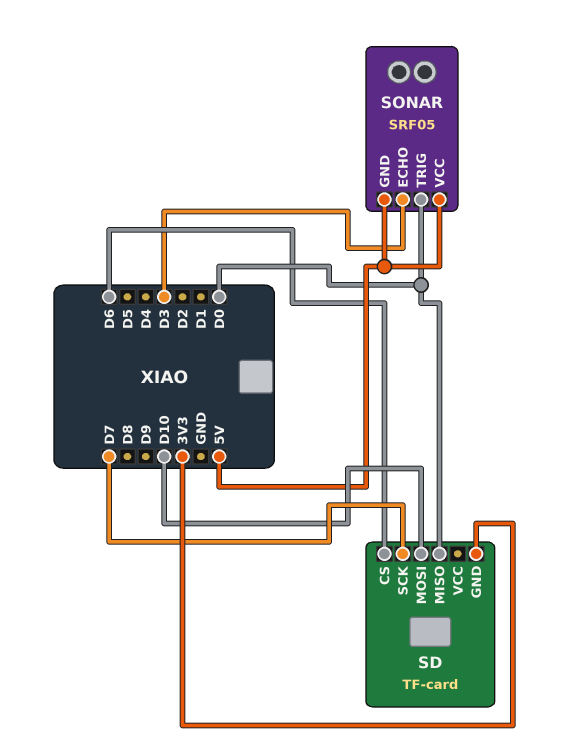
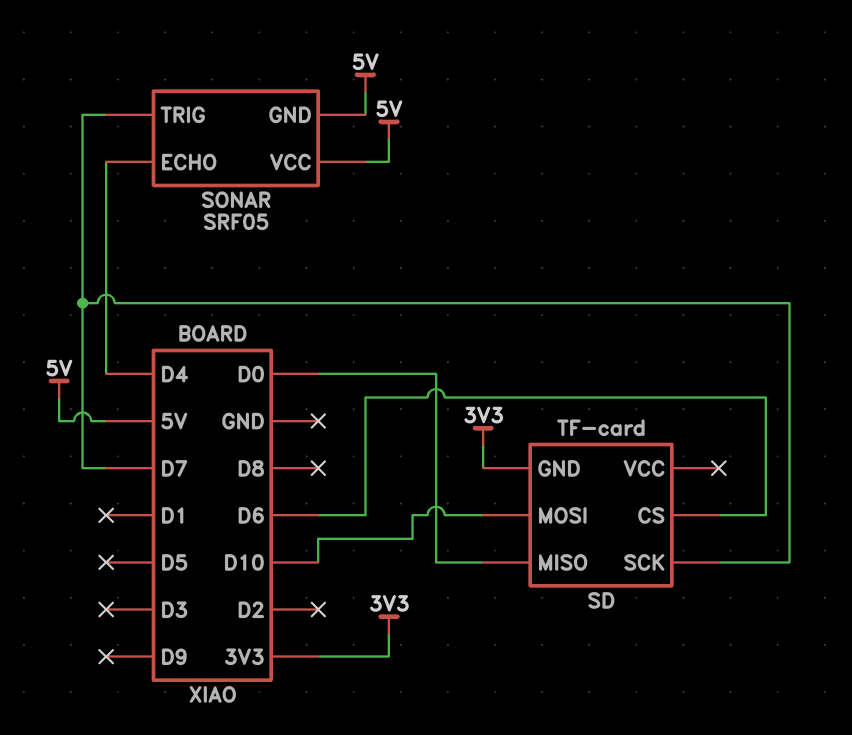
SONAR pin ECHO: D3 -> D4
SONAR pin TRIG: D0 -> D7

